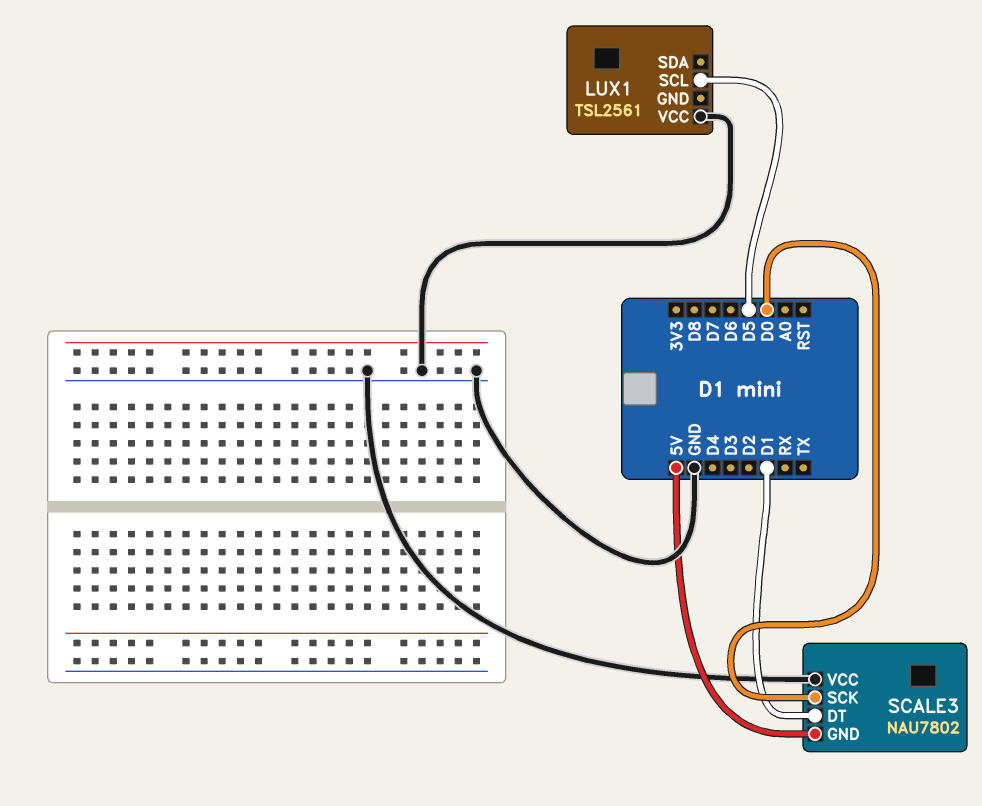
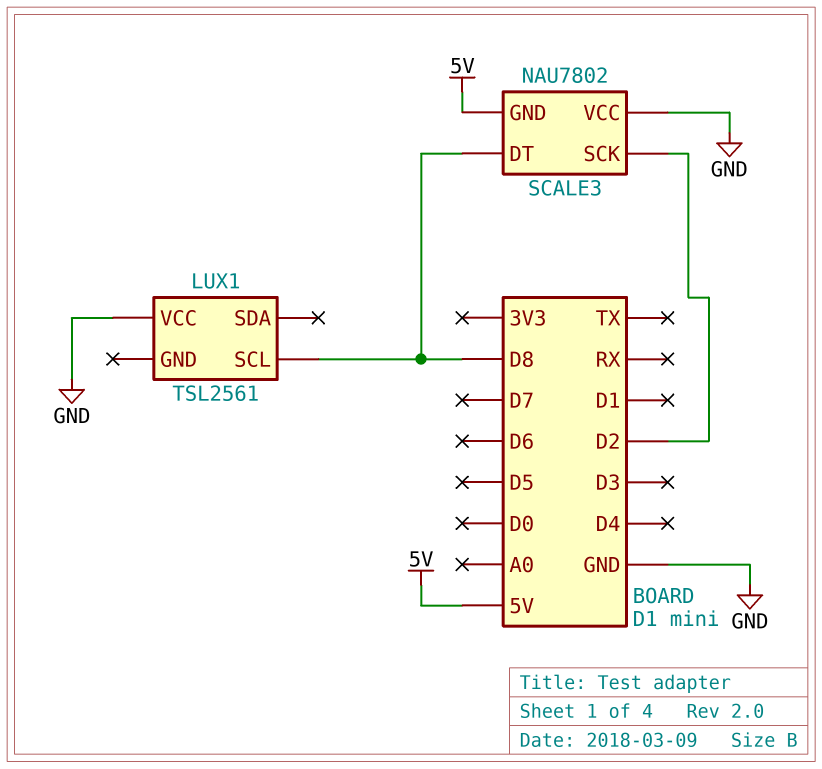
LUX1 pin SCL: D5 -> D8
SCALE3 pin DT: D1 -> D8
SCALE3 pin SCK: D0 -> D2

